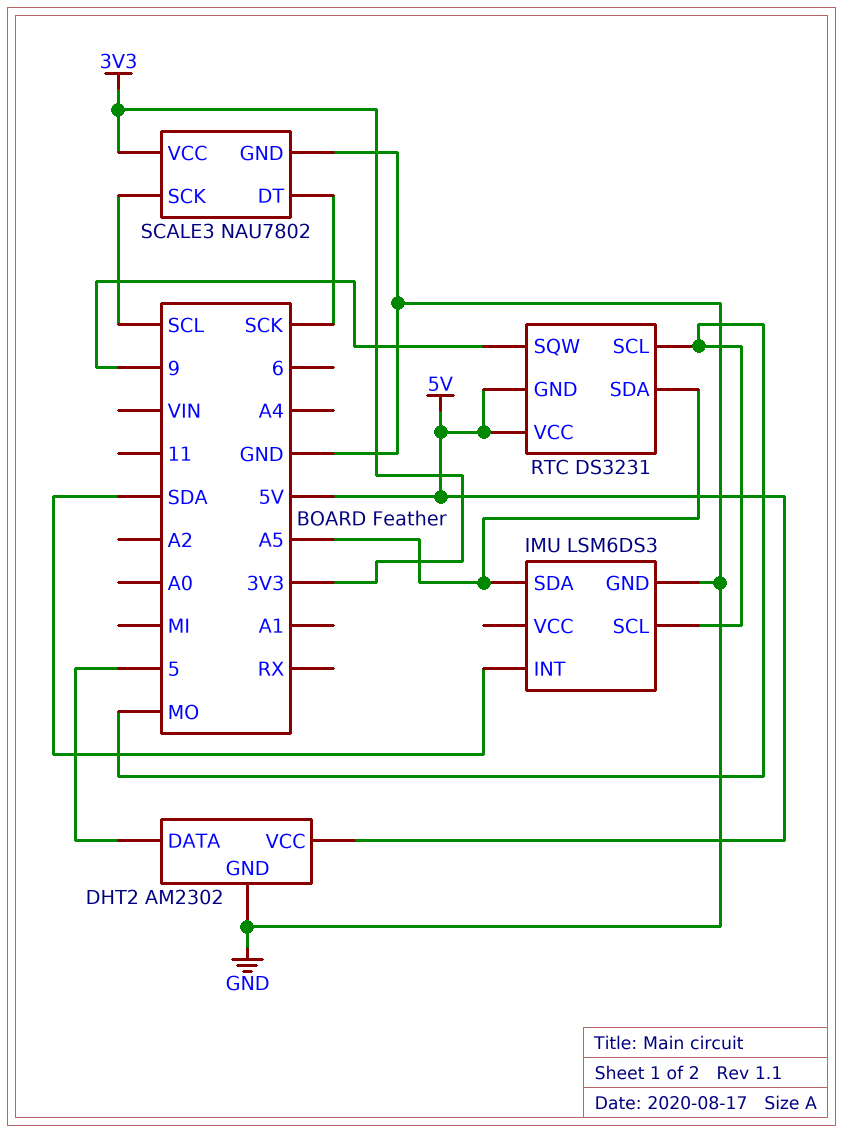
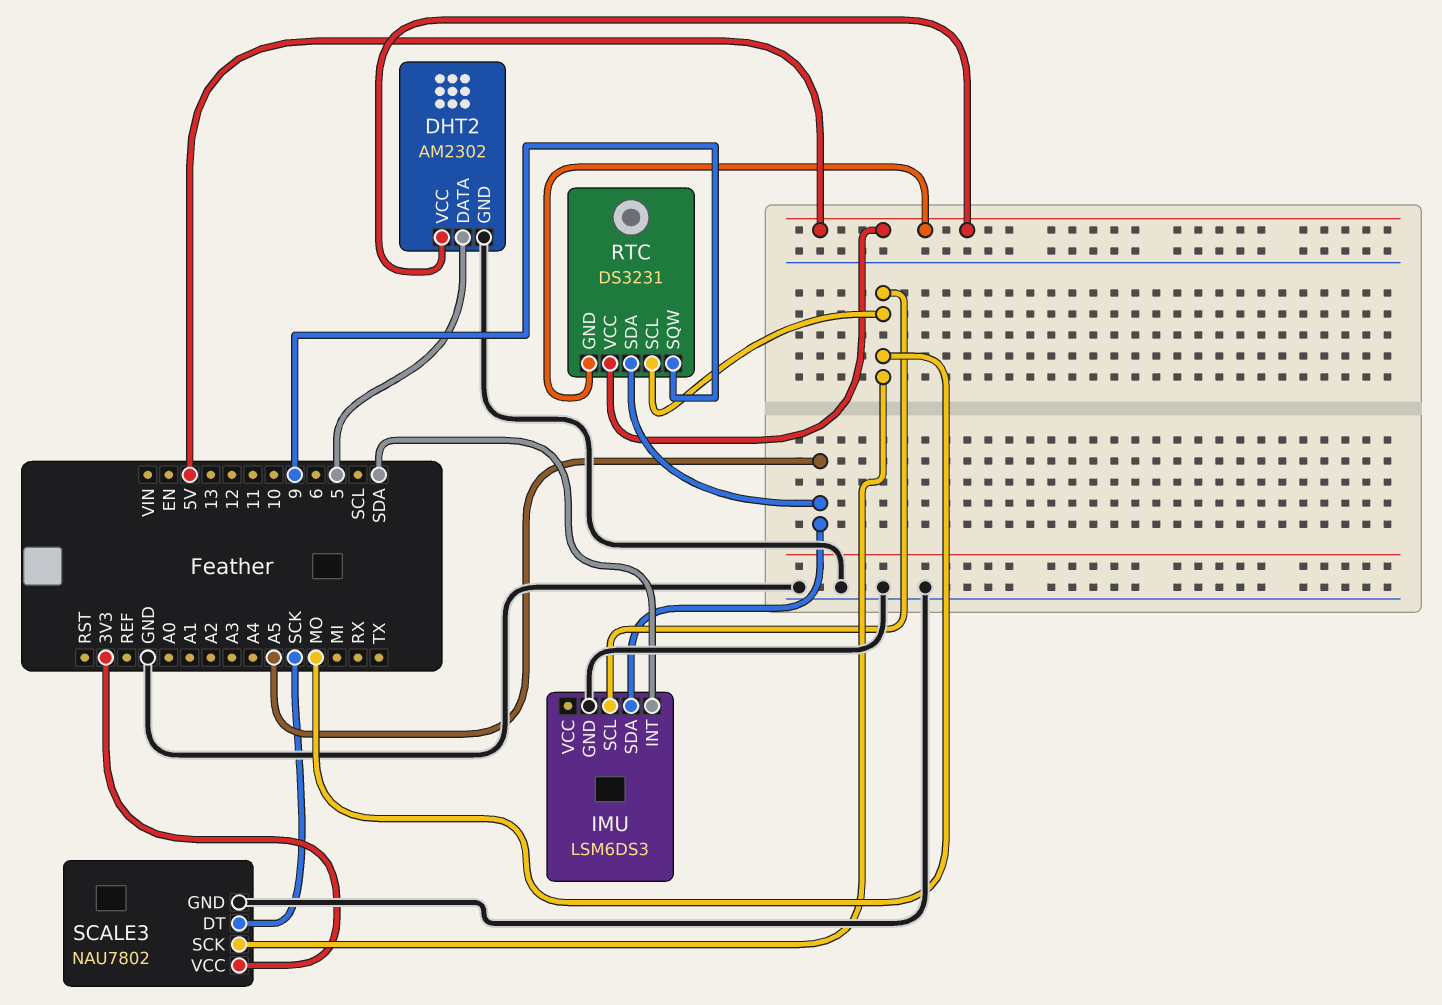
SCALE3 pin SCK: SCL -> MO

